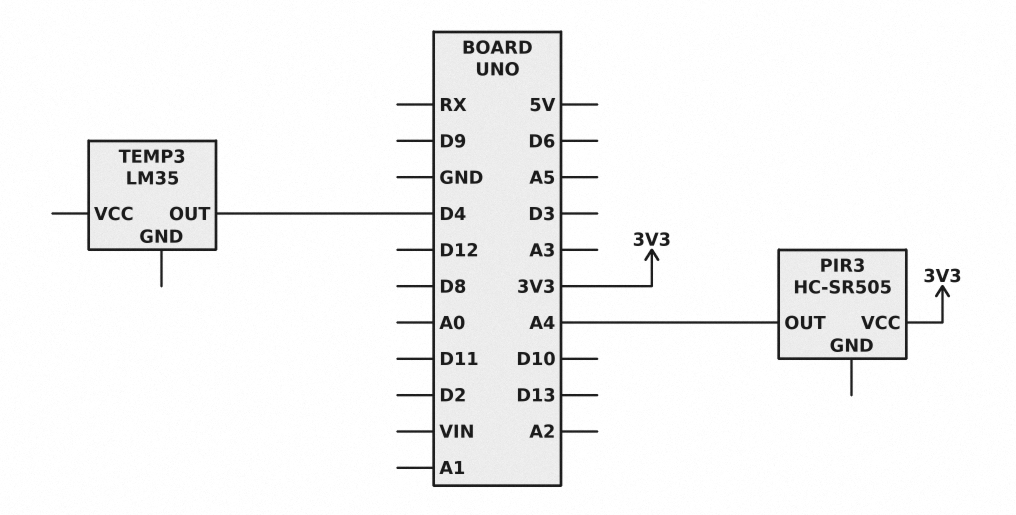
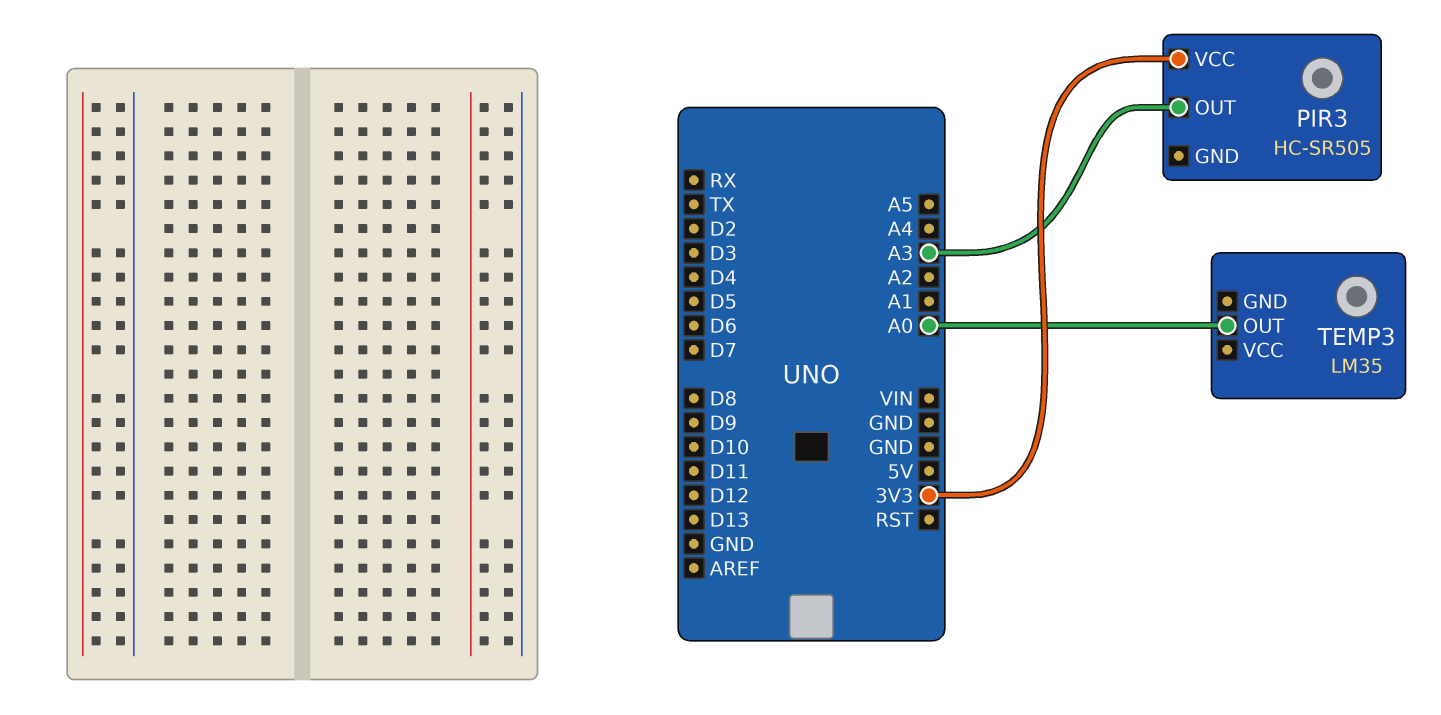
PIR3 pin OUT: A4 -> A3
TEMP3 pin OUT: D4 -> A0

